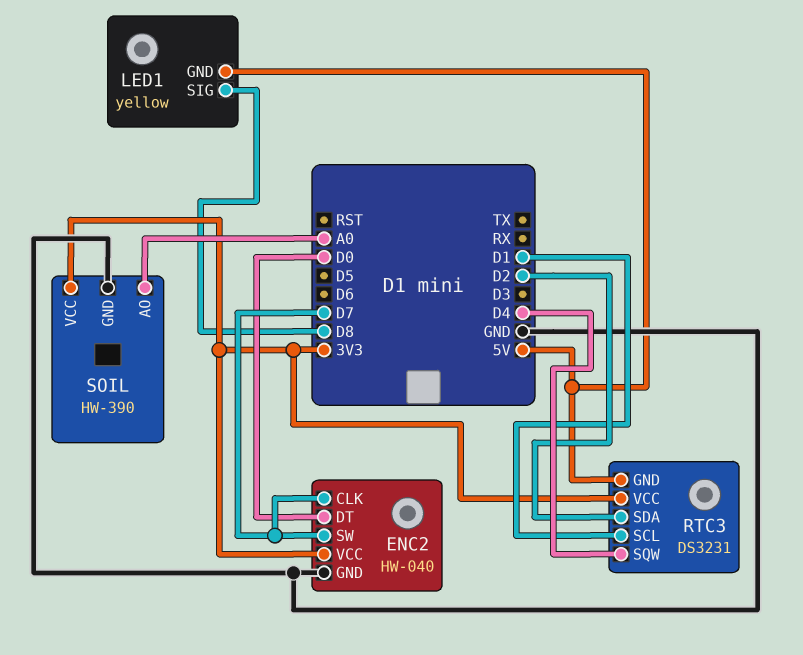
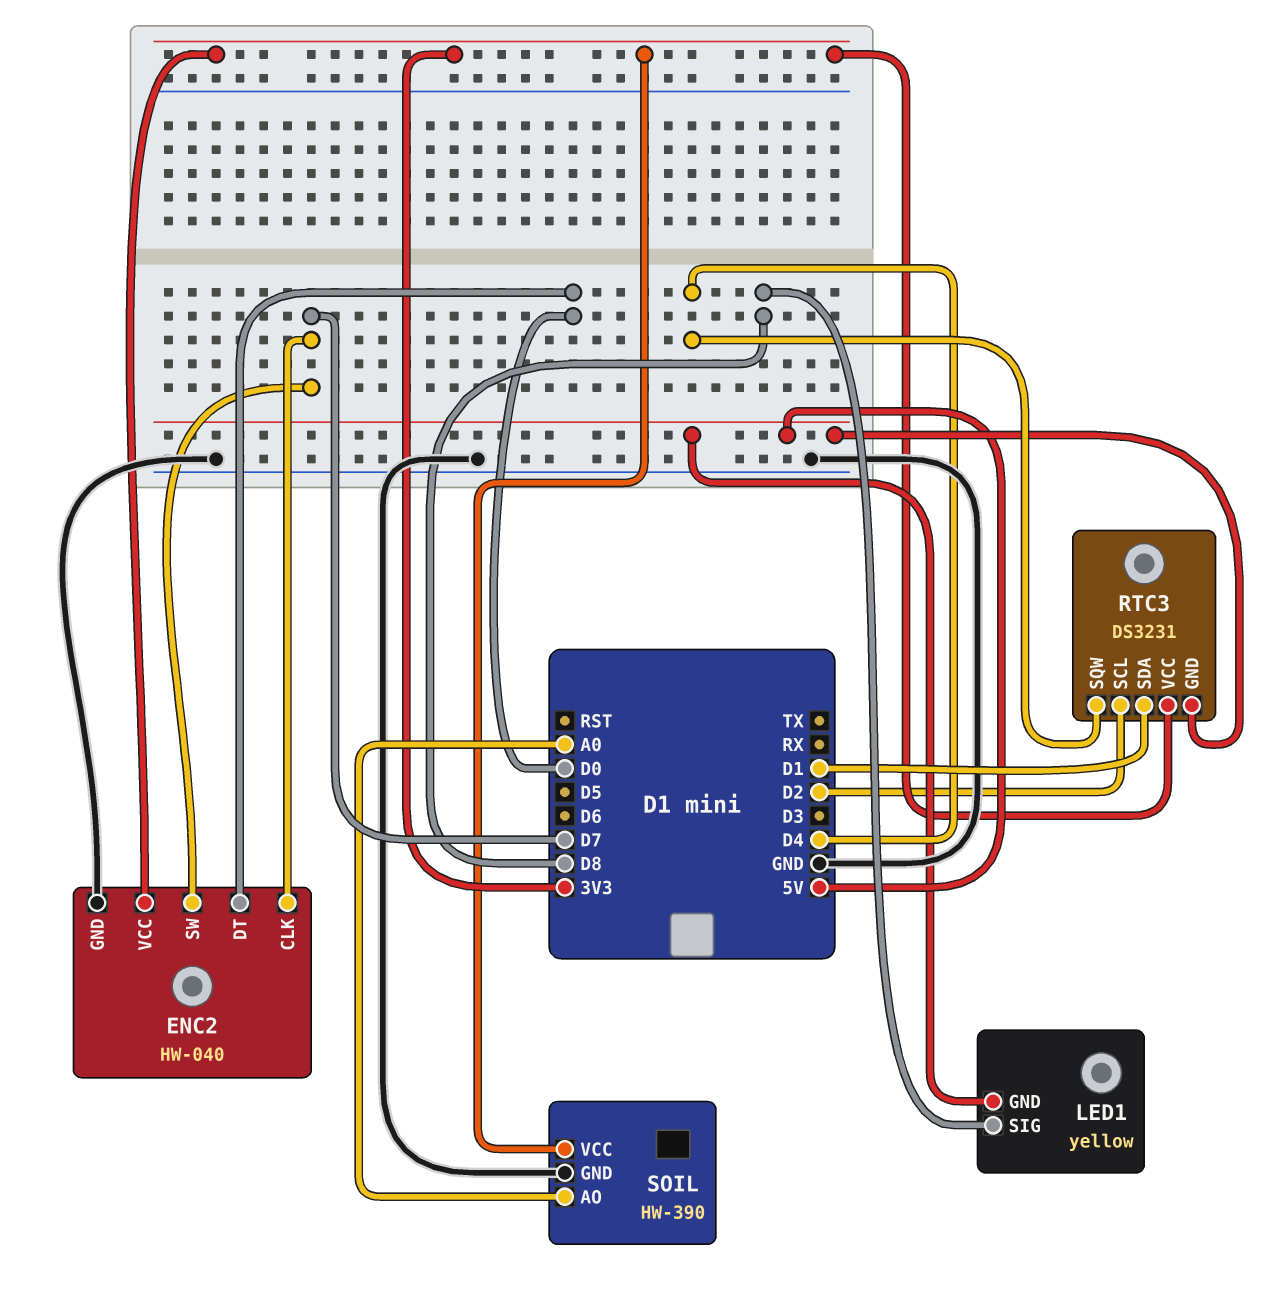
RTC3 pin SCL: D1 -> D2
RTC3 pin SDA: D2 -> D1

